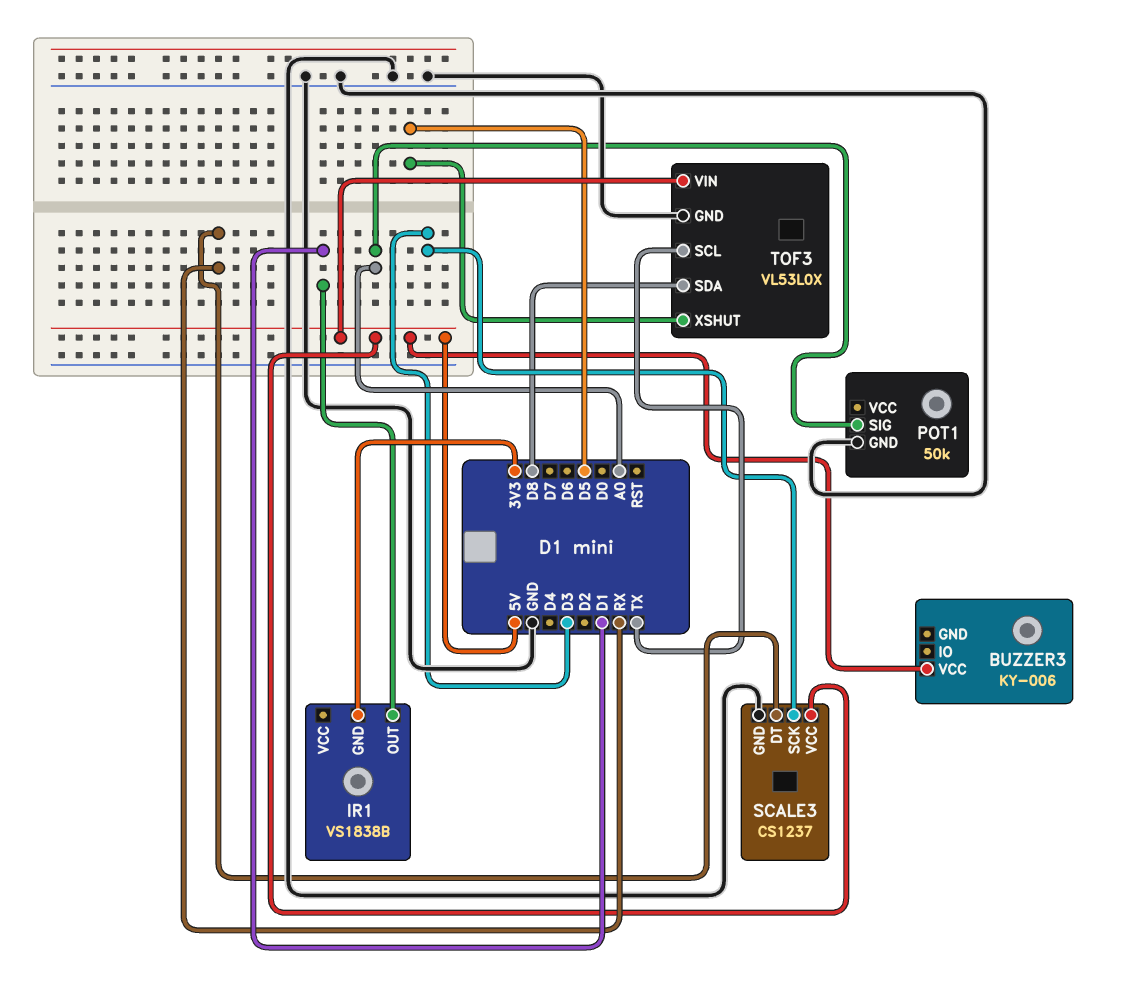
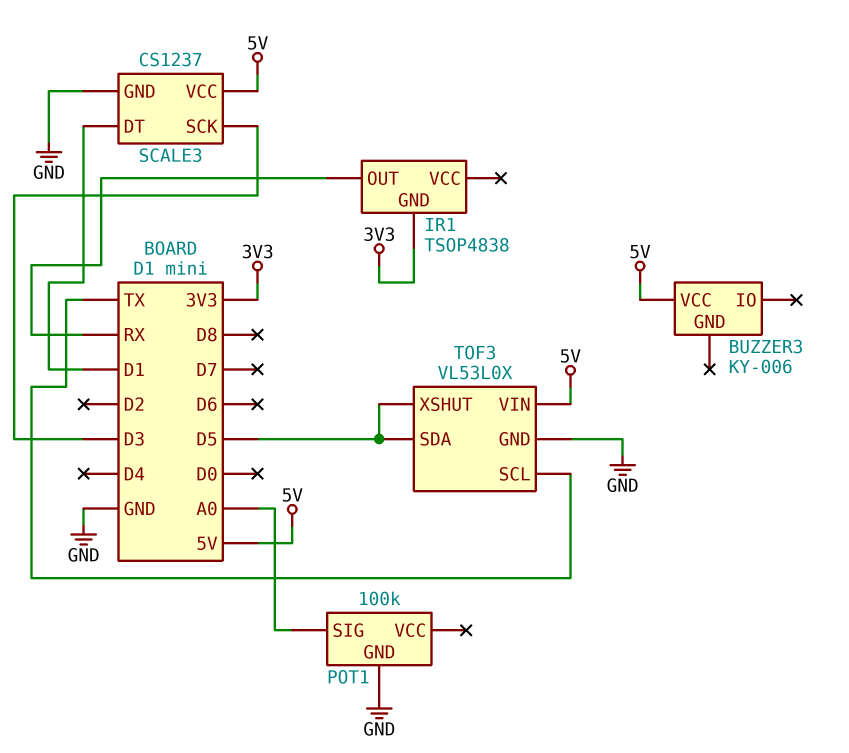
IR1: VS1838B -> TSOP4838
IR1 pin OUT: D1 -> RX
POT1: 50k -> 100k
SCALE3 pin DT: RX -> D1
TOF3 pin SDA: D8 -> D5

